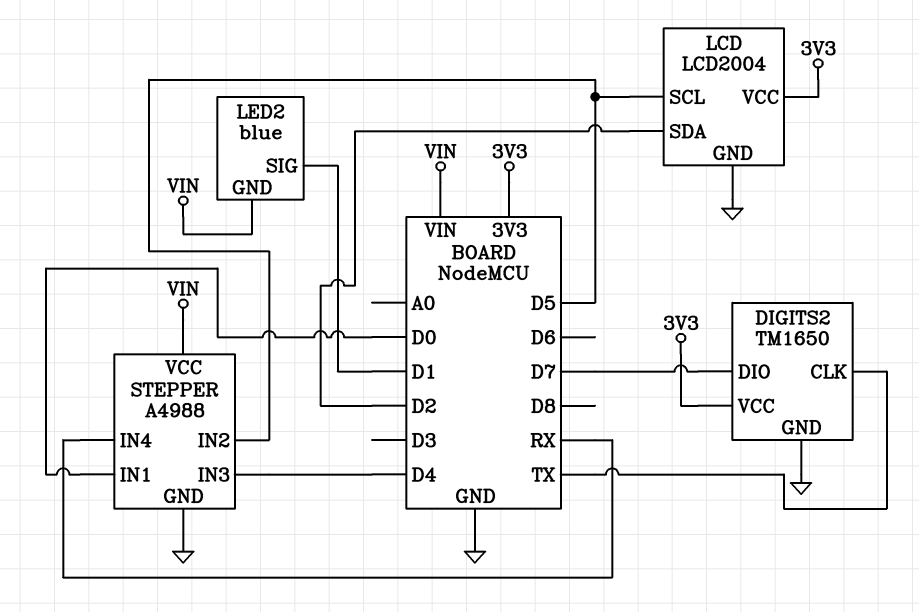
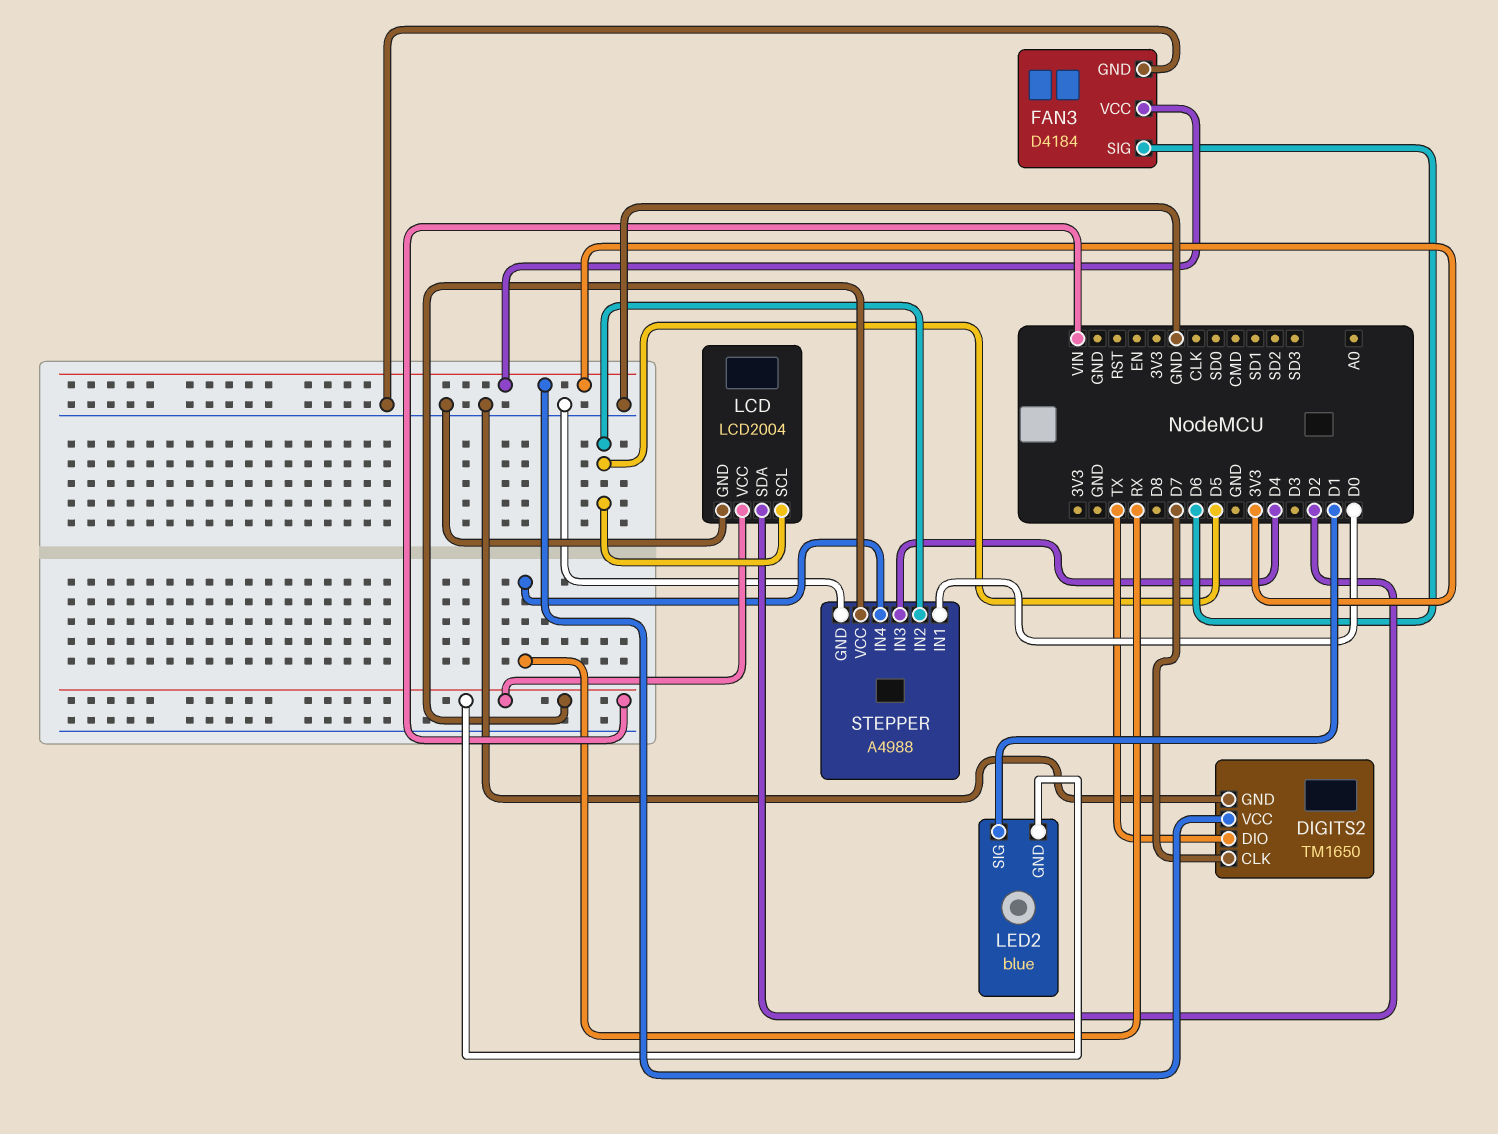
DIGITS2 pin CLK: TX -> D7
DIGITS2 pin DIO: D7 -> TX
FAN3: none -> D4184
FAN3 pin GND: none -> GND
FAN3 pin SIG: none -> D6
FAN3 pin VCC: none -> 3V3
LCD pin VCC: 3V3 -> VIN

